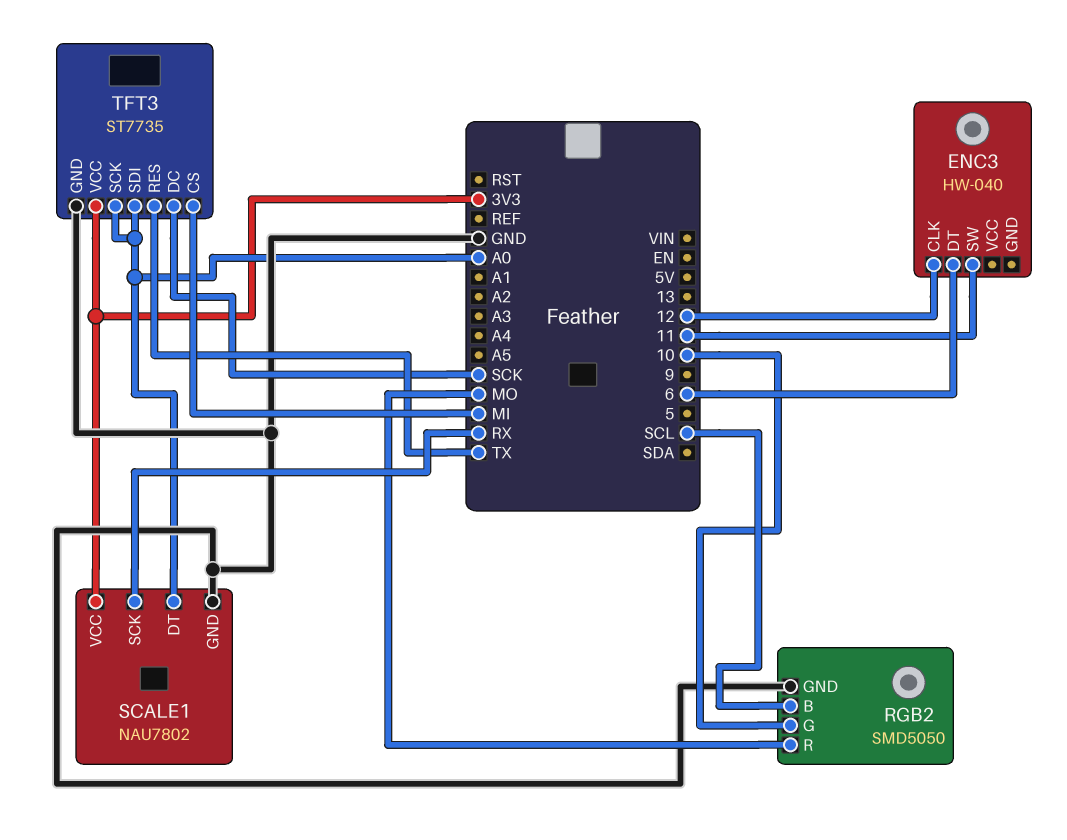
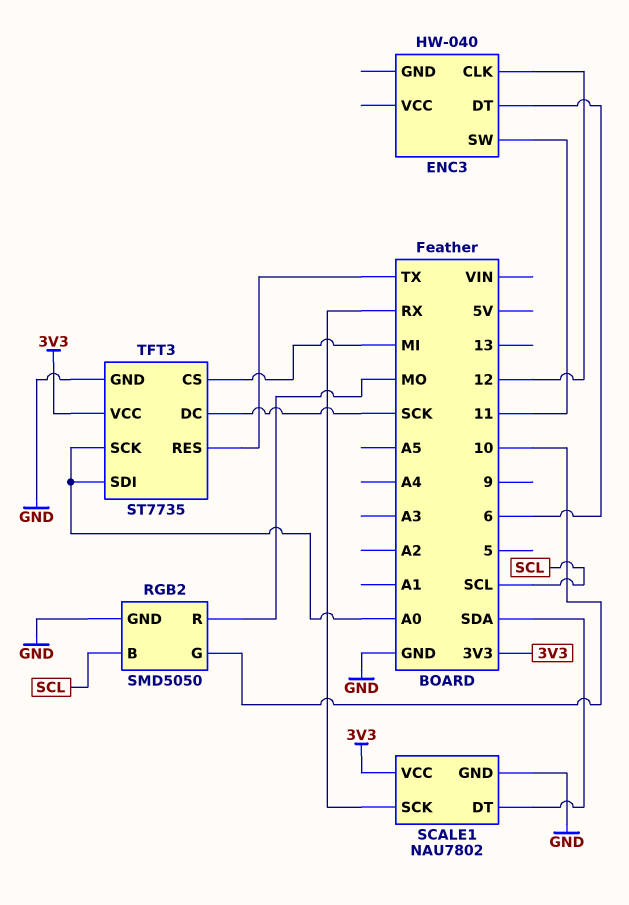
SCALE1 pin DT: A0 -> SDA

